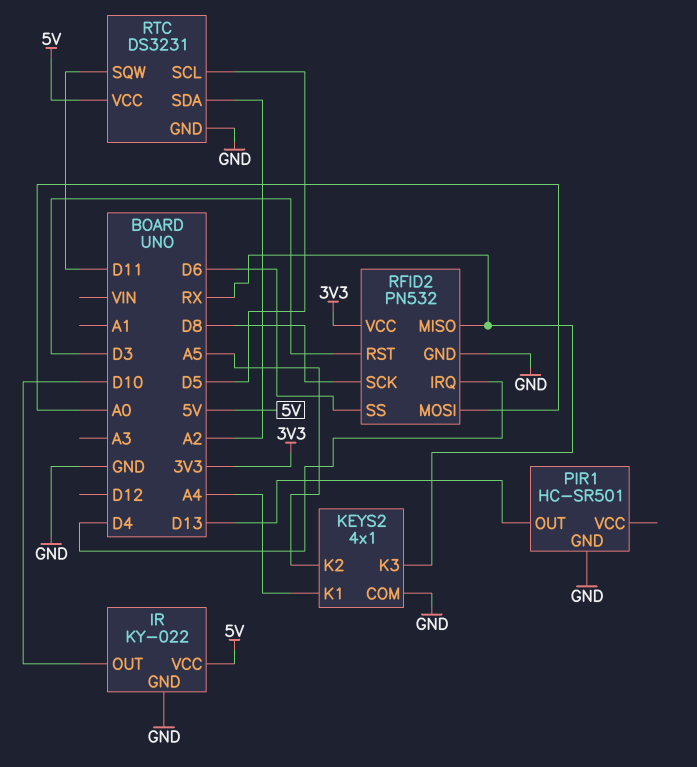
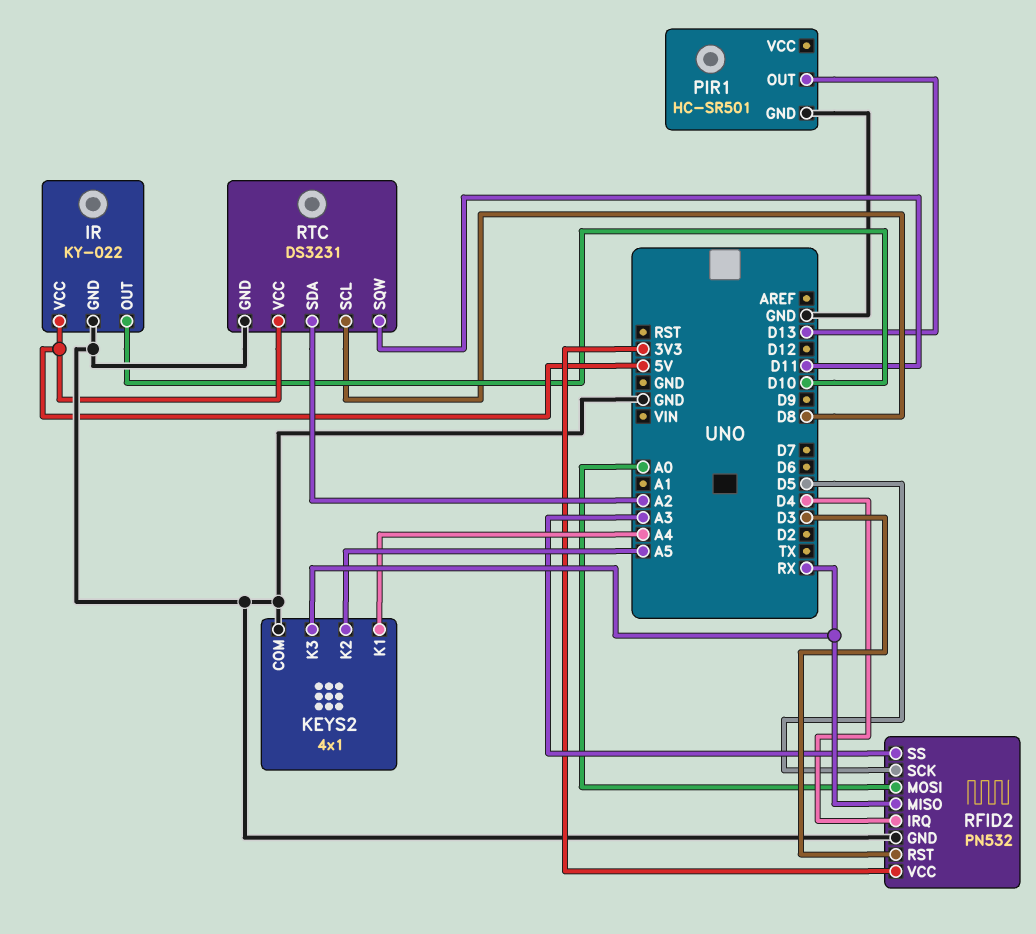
RFID2 pin SCK: D8 -> D5
RFID2 pin SS: D6 -> A3
RTC pin SCL: D5 -> D8

